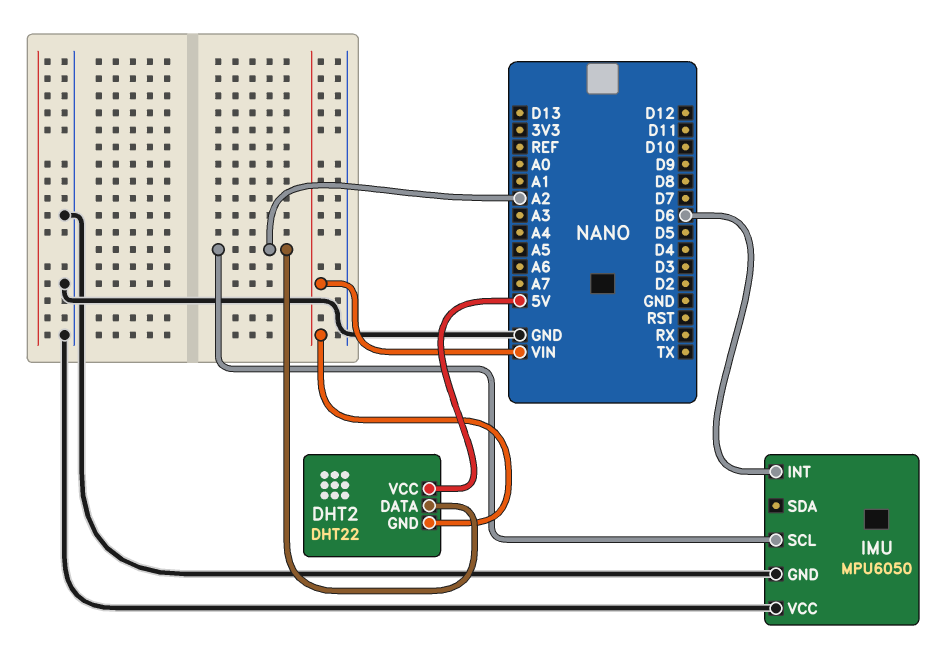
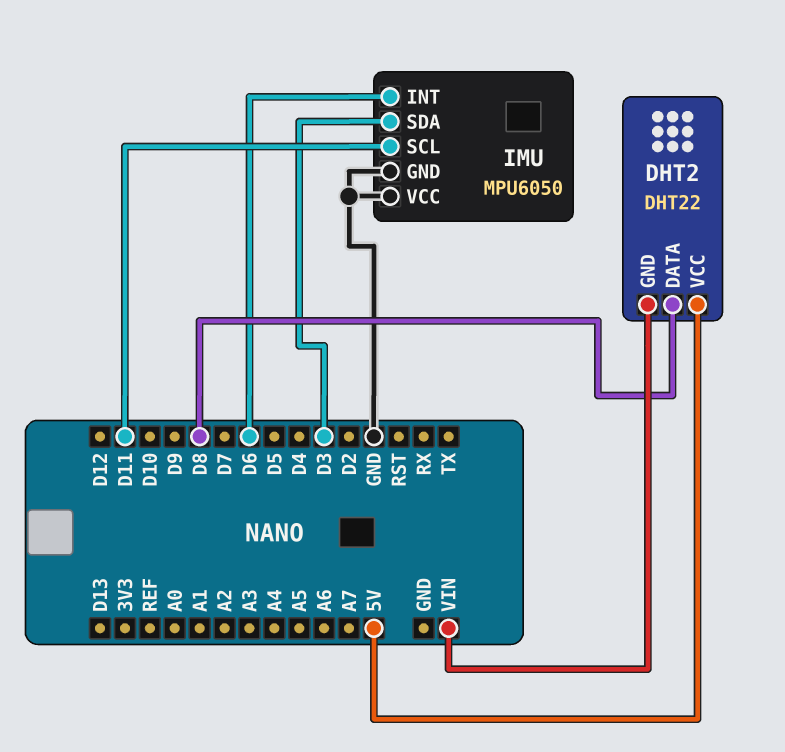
DHT2 pin DATA: A2 -> D8
IMU pin SCL: A2 -> D11
IMU pin SDA: none -> D3

